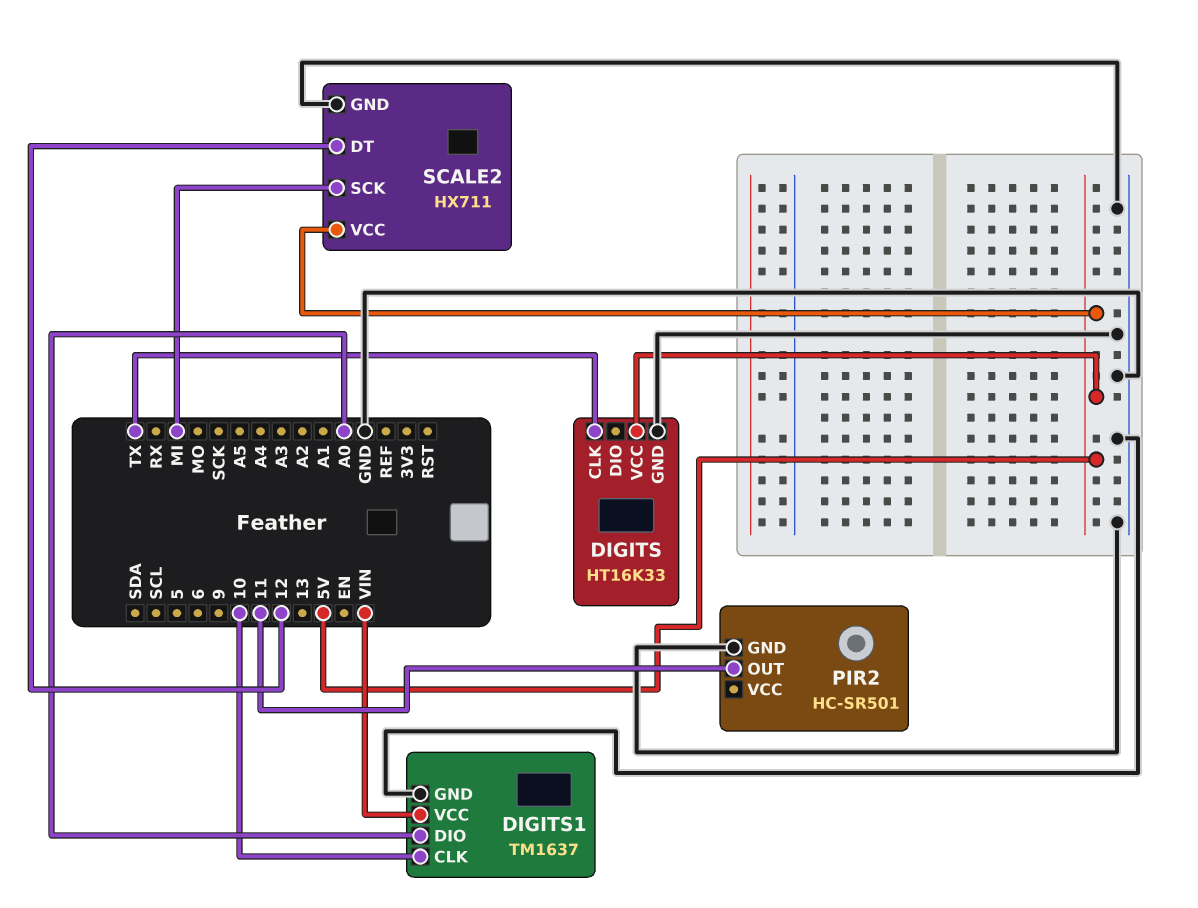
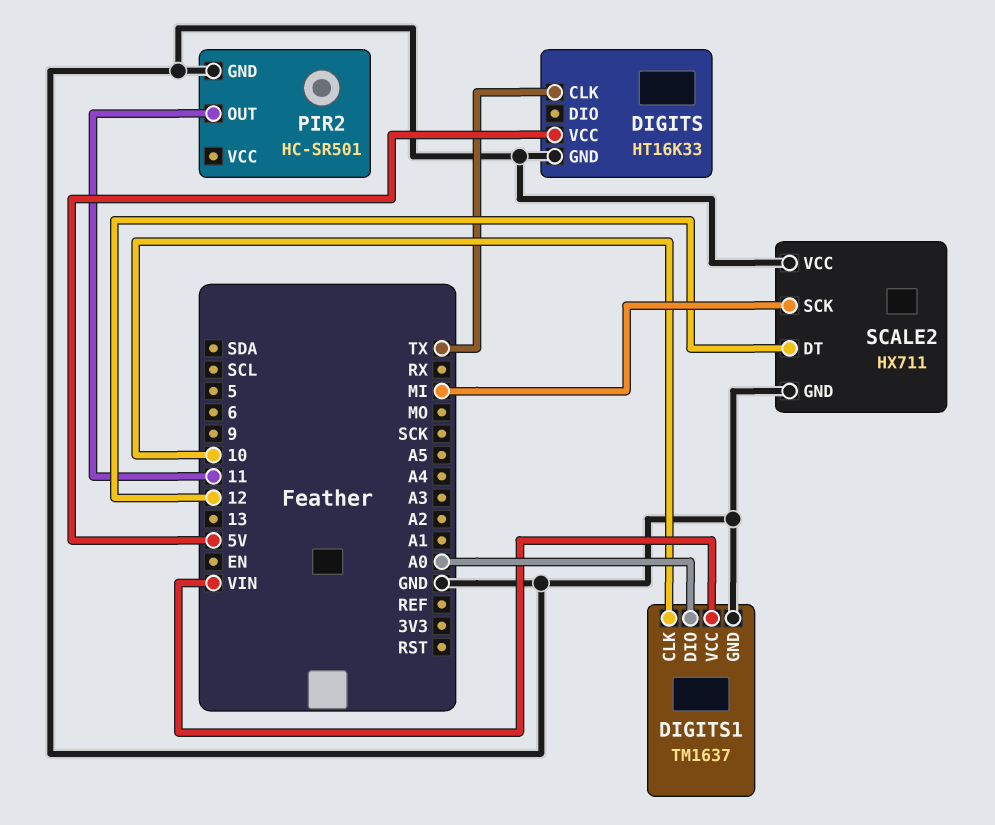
SCALE2 pin VCC: 5V -> GND

